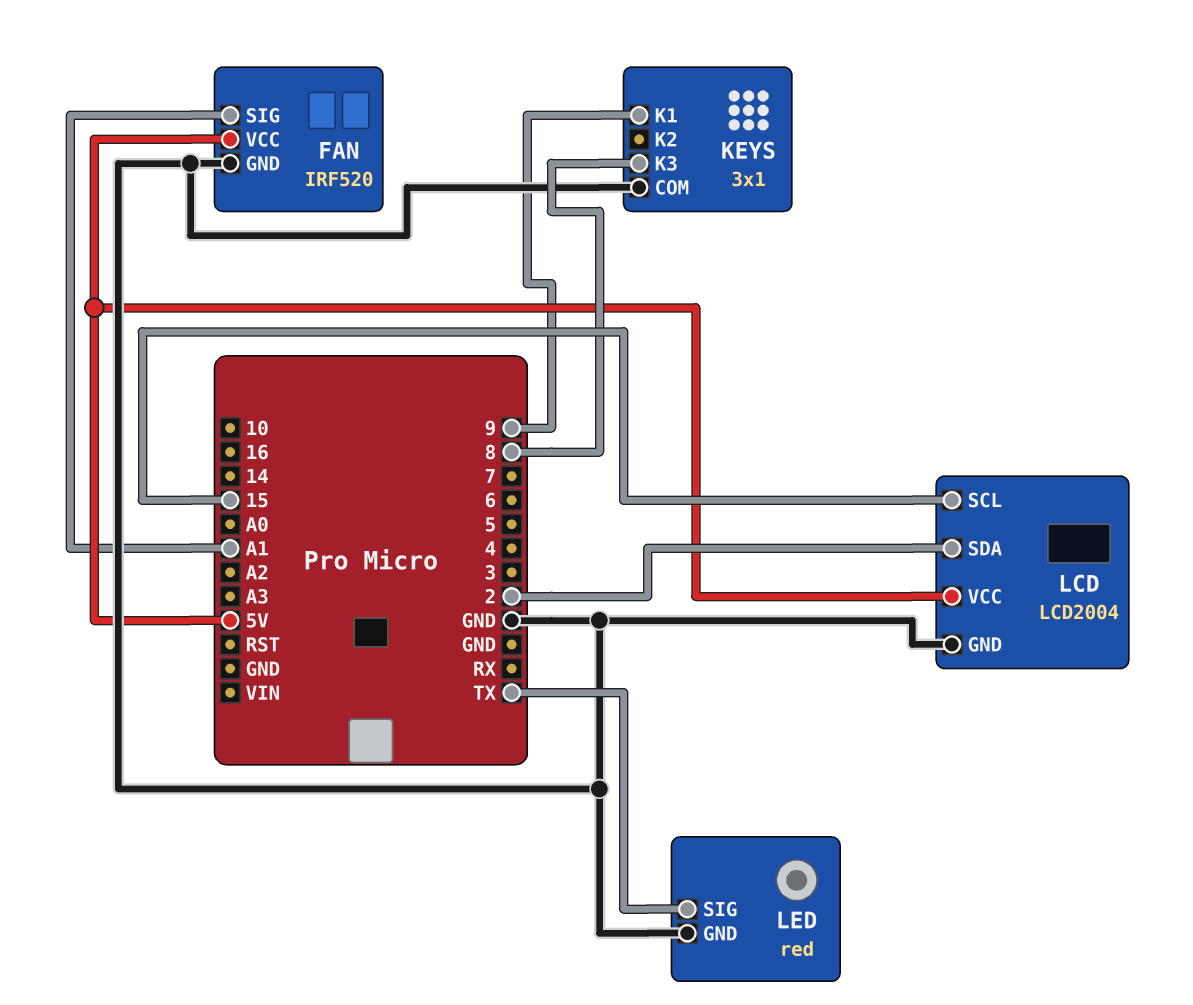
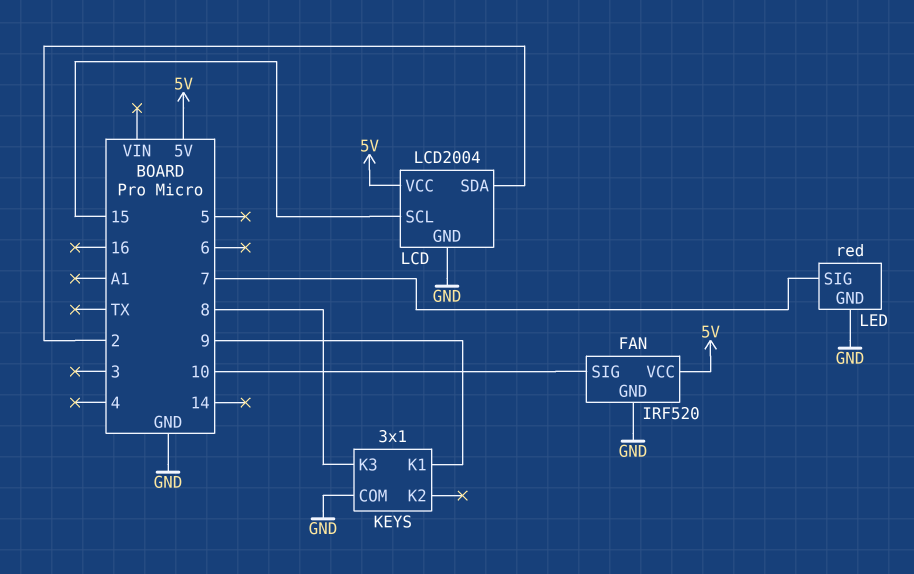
FAN pin SIG: A1 -> 10
LED pin SIG: TX -> 7

